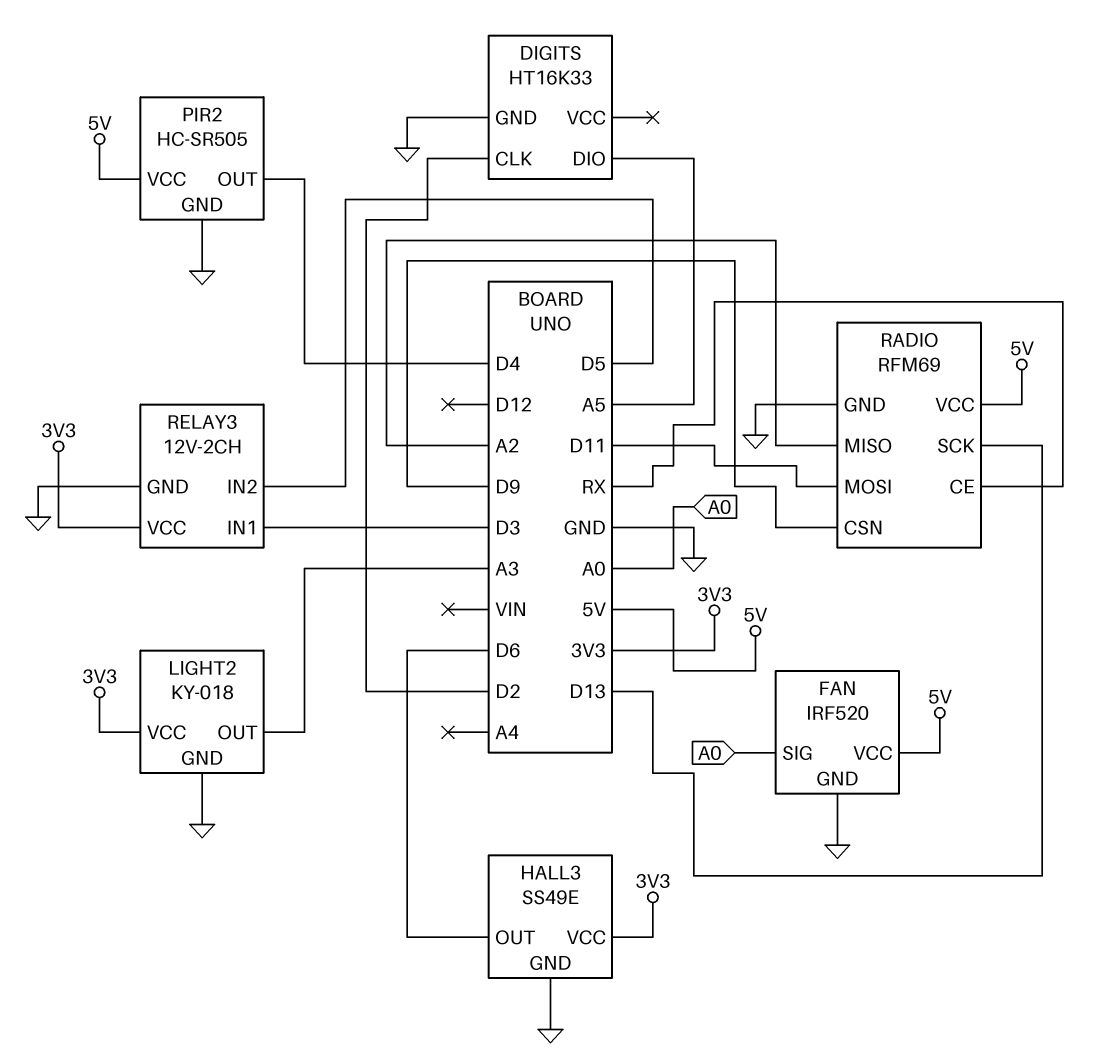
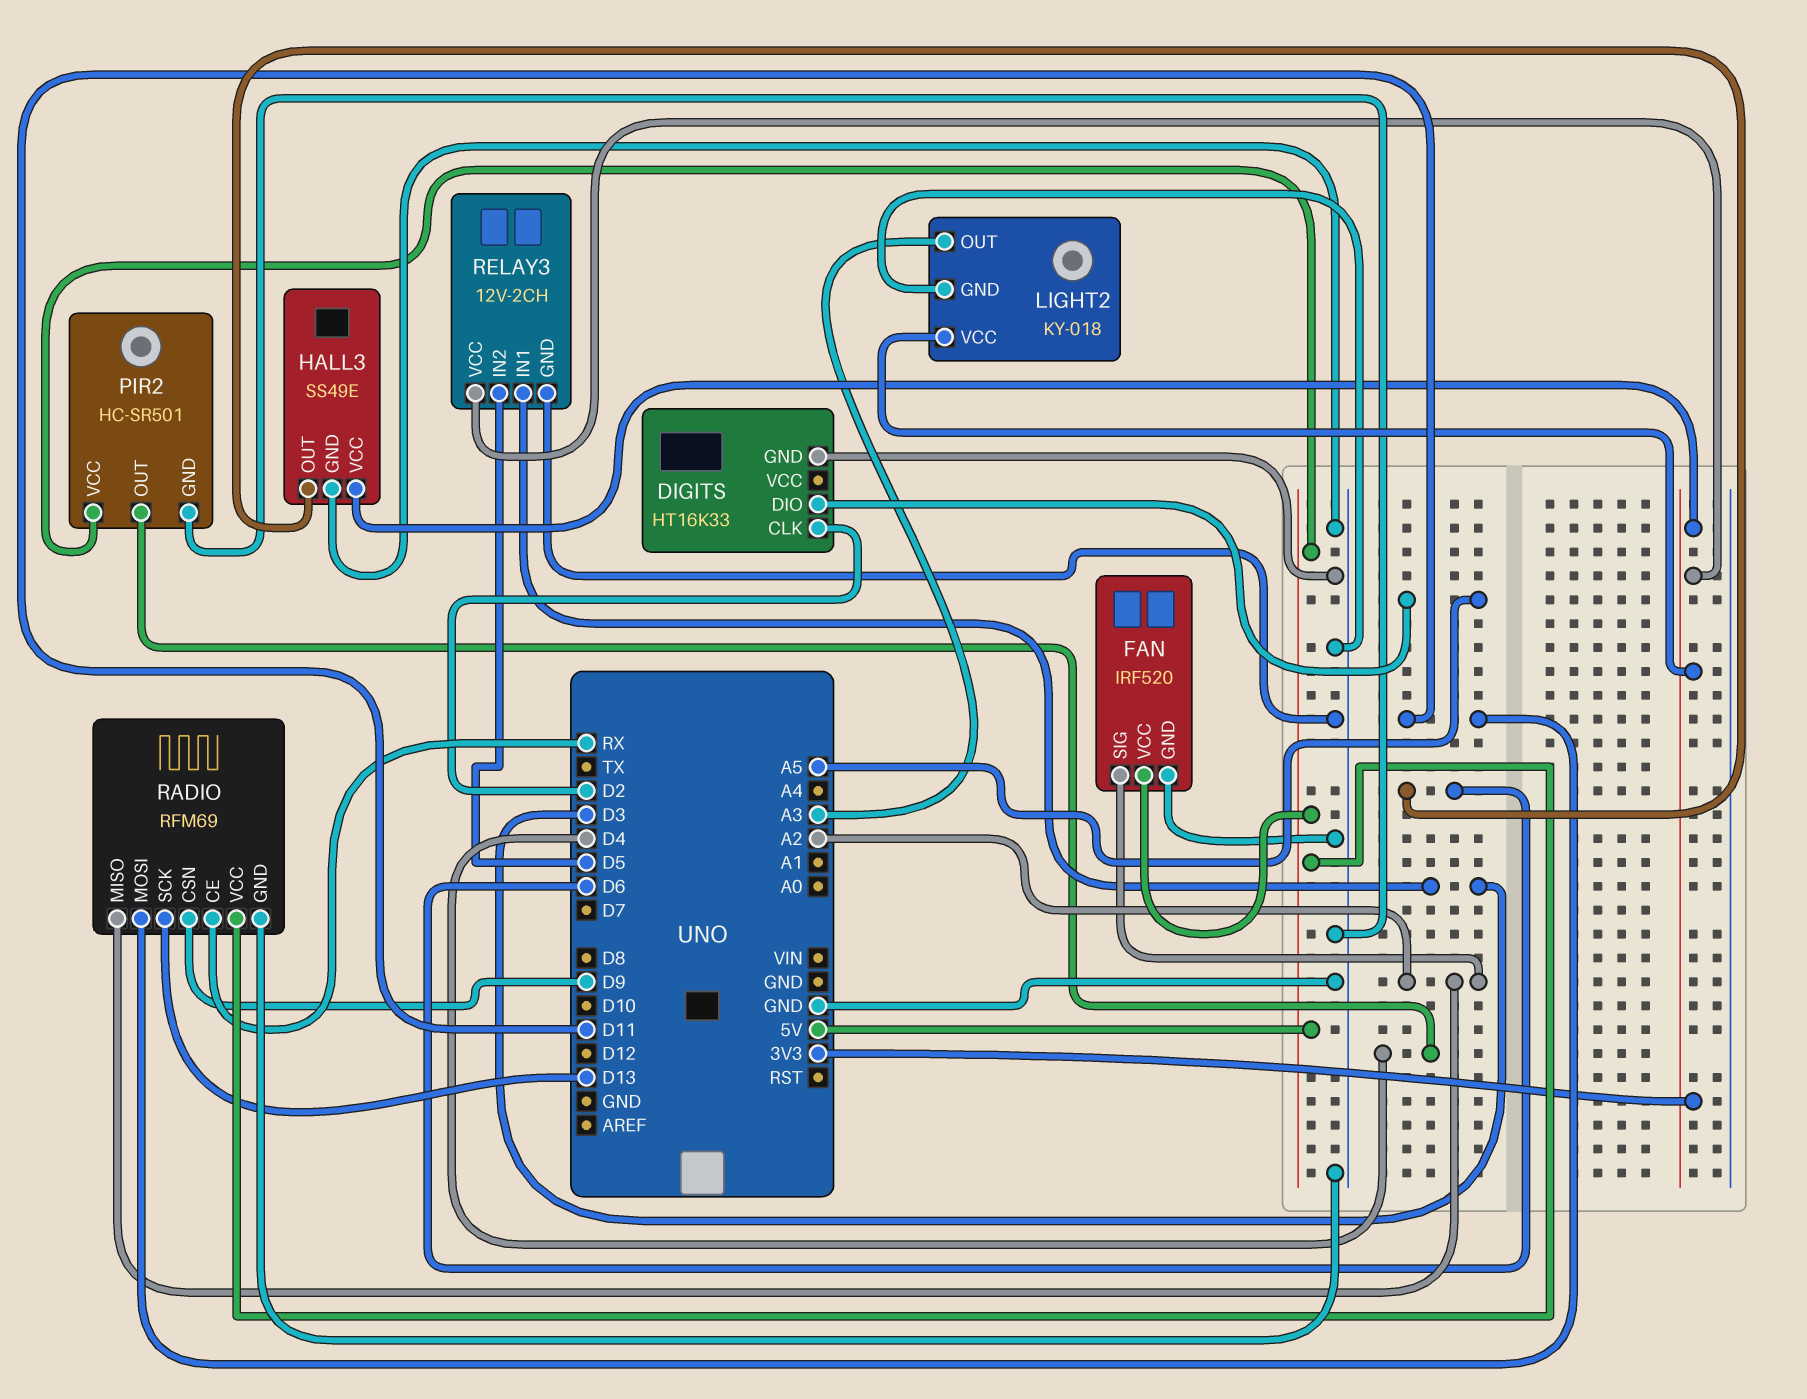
FAN pin SIG: A0 -> A2
PIR2: HC-SR505 -> HC-SR501

